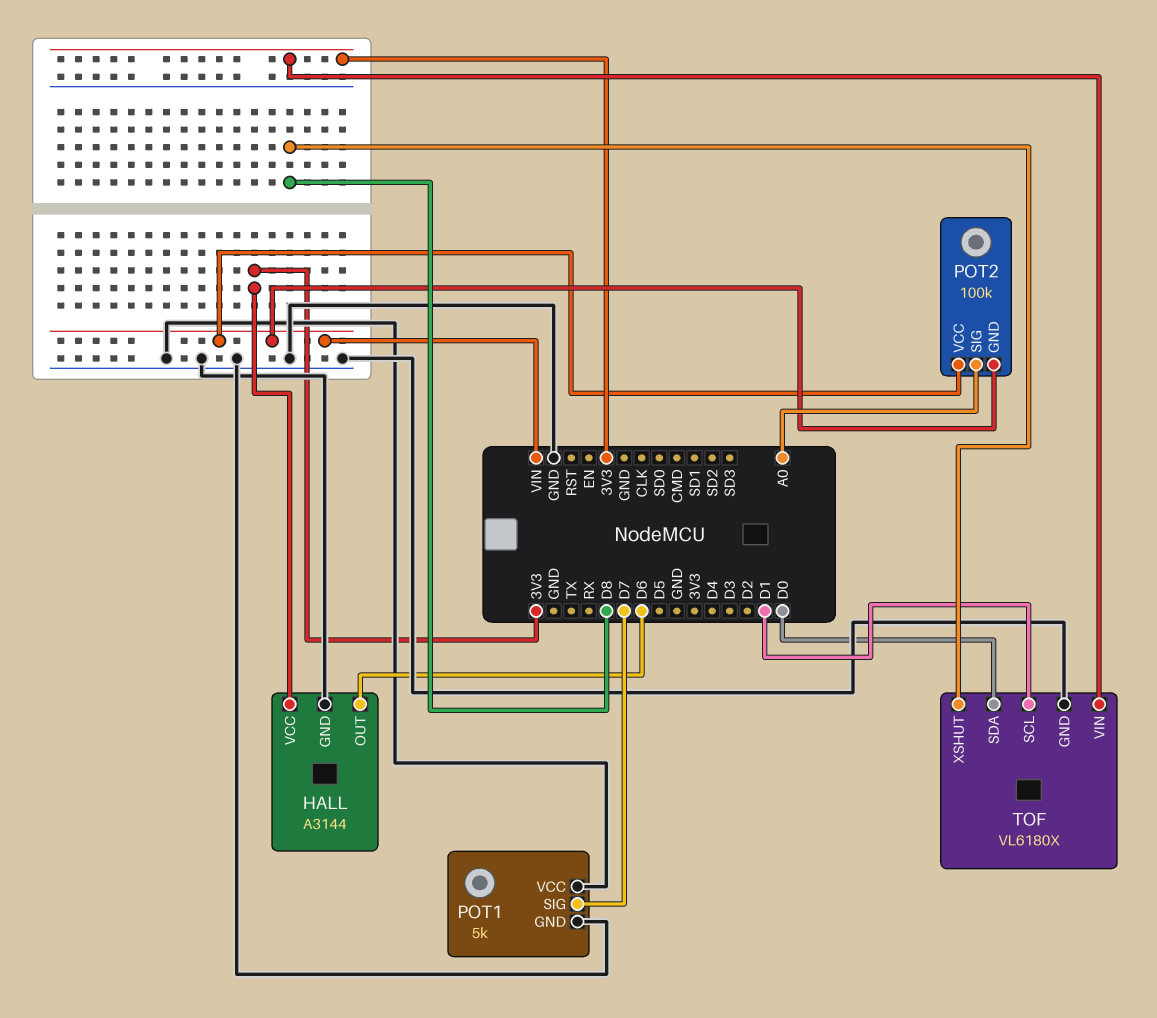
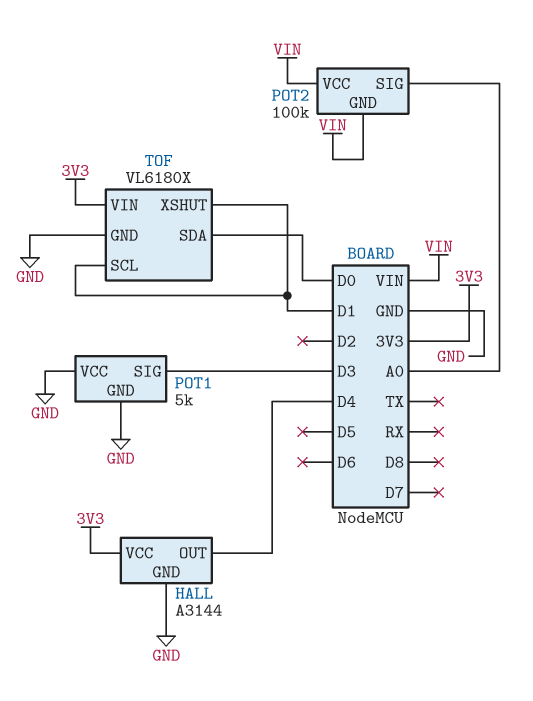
HALL pin OUT: D6 -> D4
POT1 pin SIG: D7 -> D3
TOF pin XSHUT: D8 -> D1

